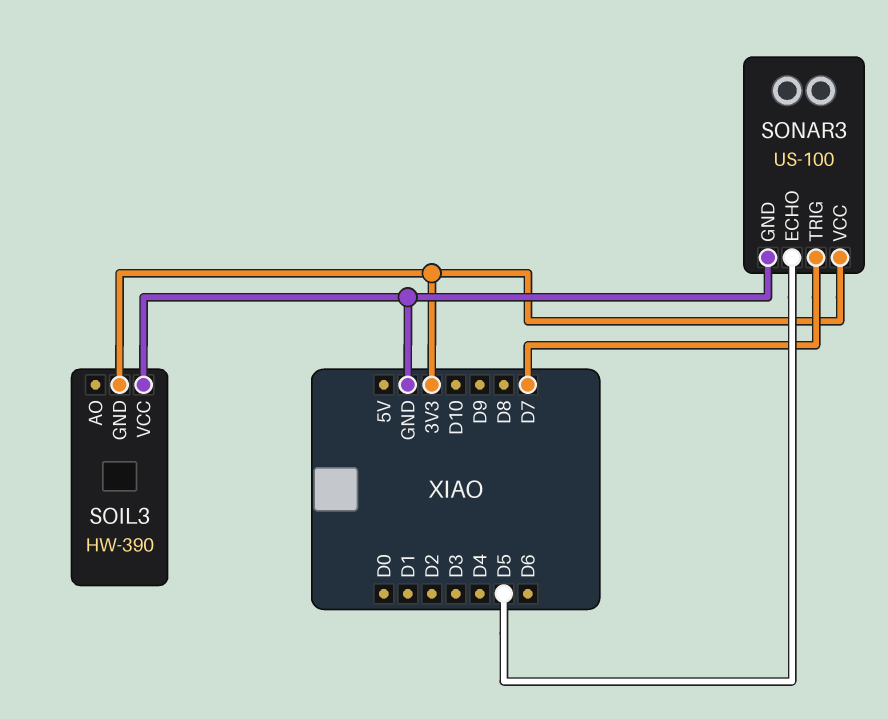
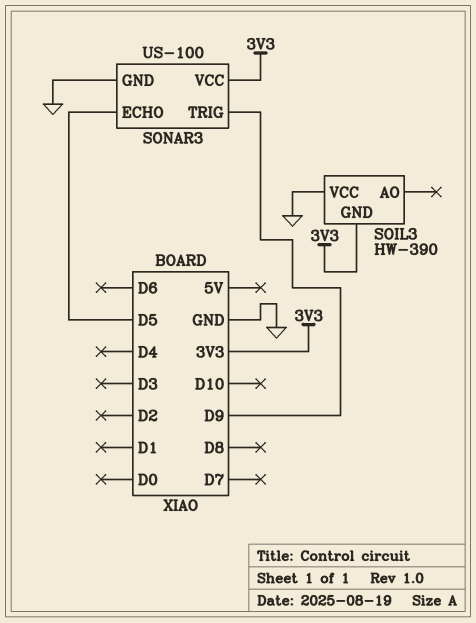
SONAR3 pin TRIG: D7 -> D9

